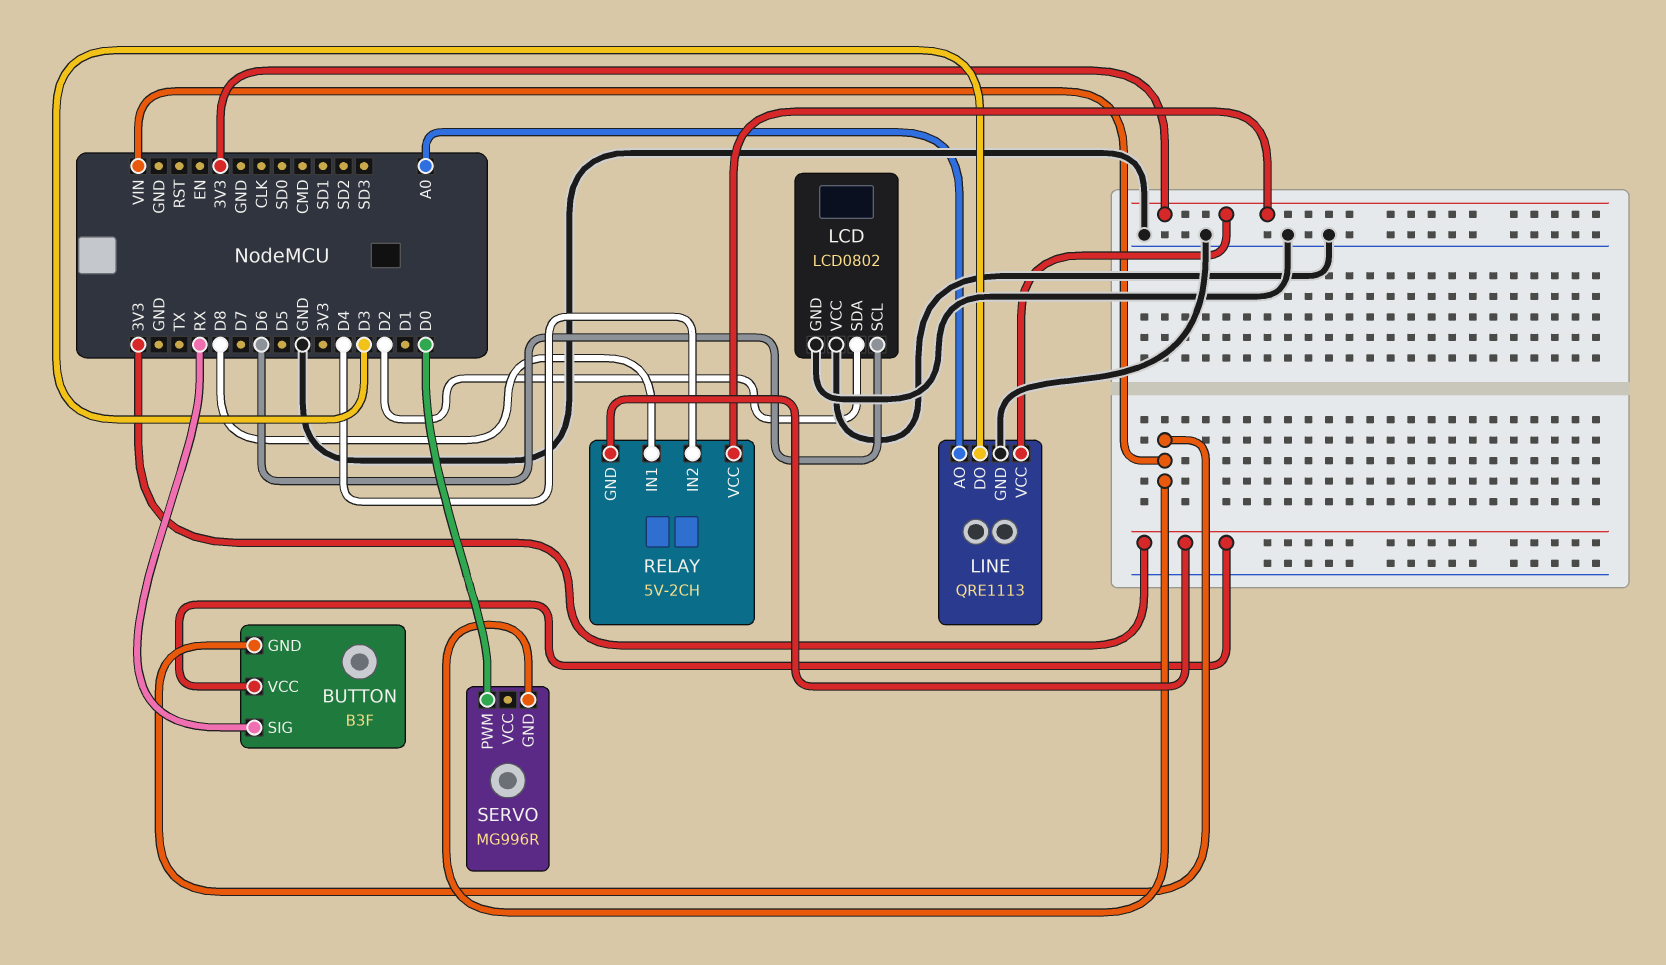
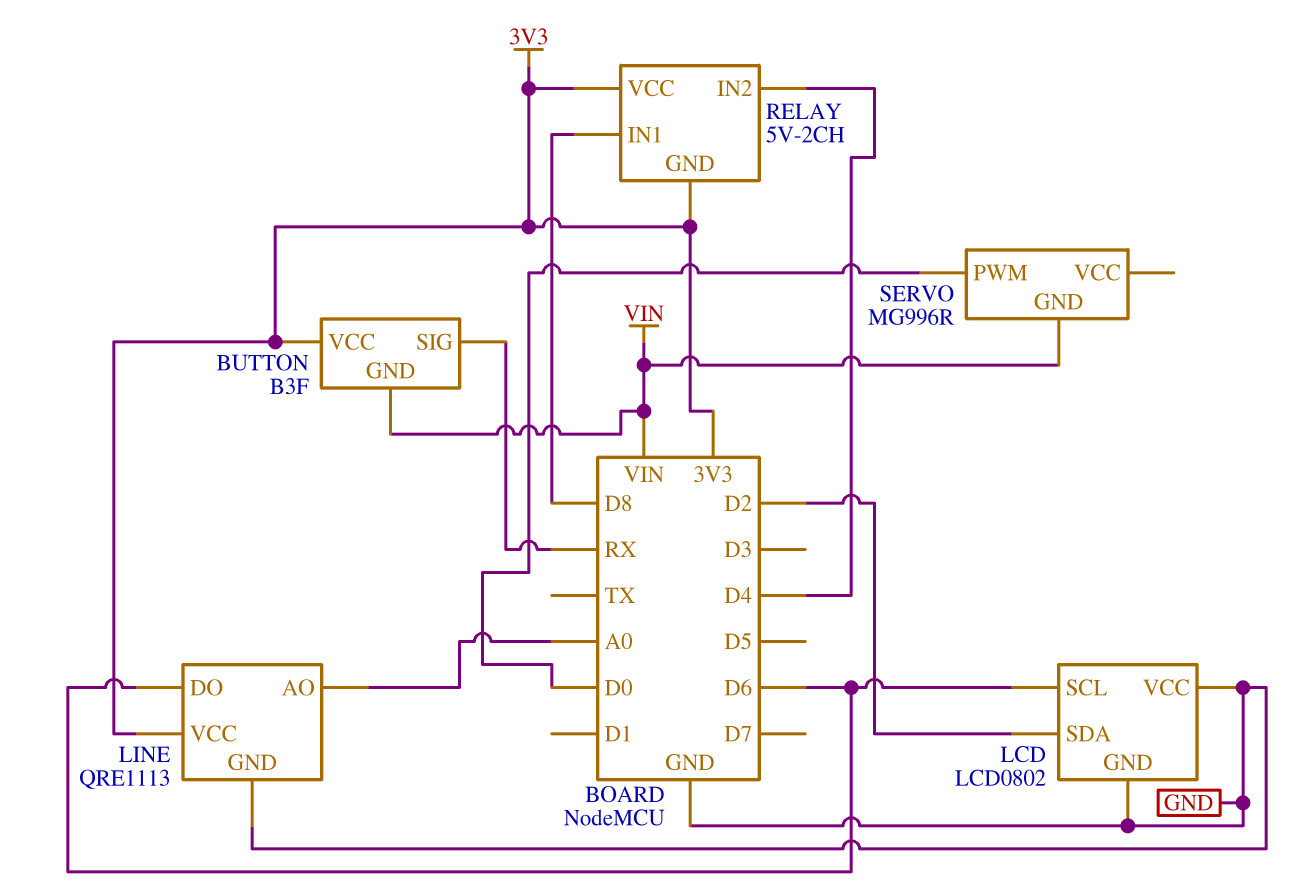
LINE pin DO: D3 -> D6

